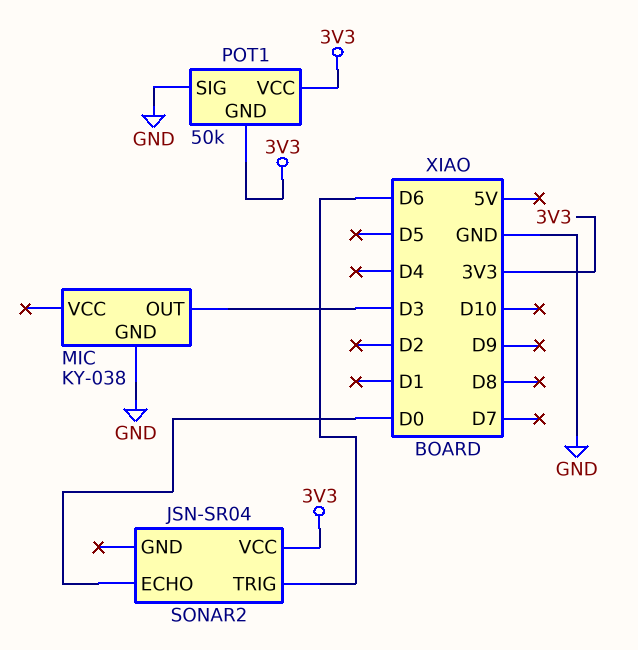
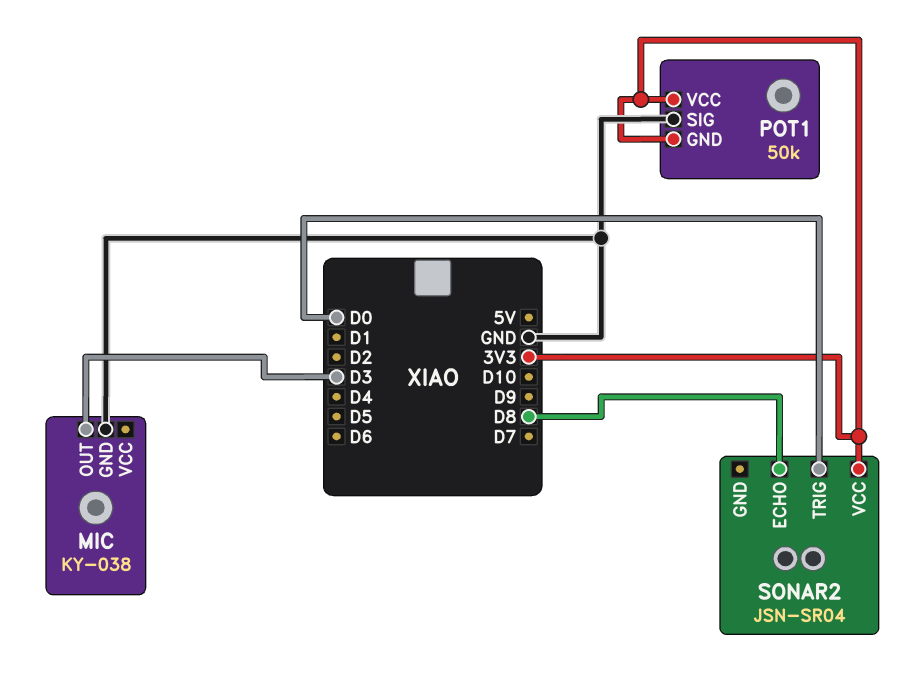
SONAR2 pin ECHO: D0 -> D8
SONAR2 pin TRIG: D6 -> D0

